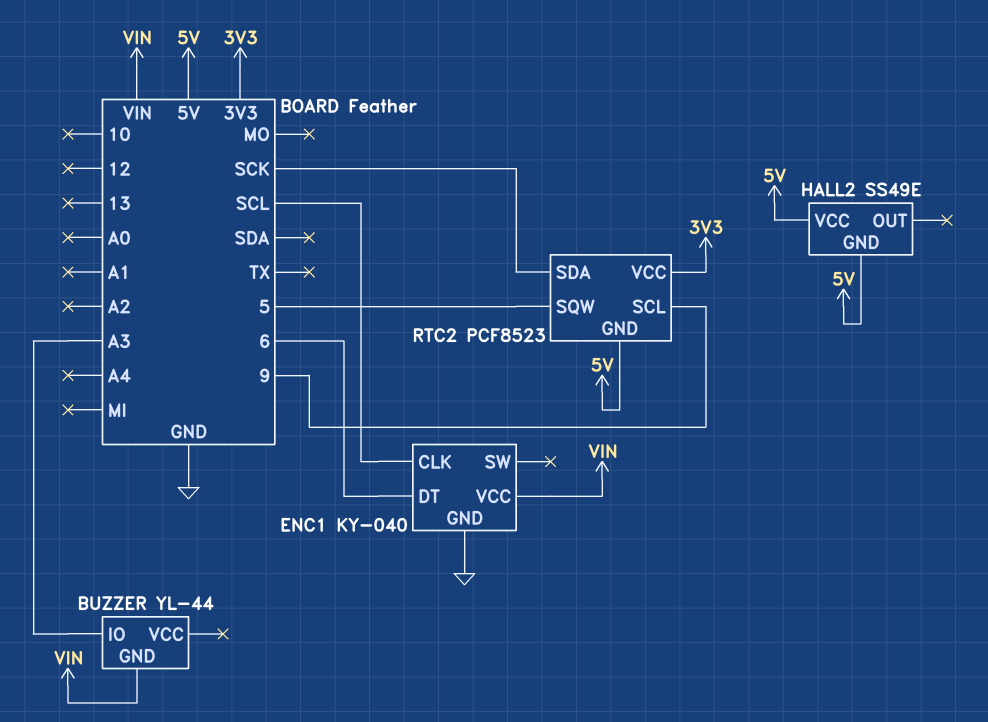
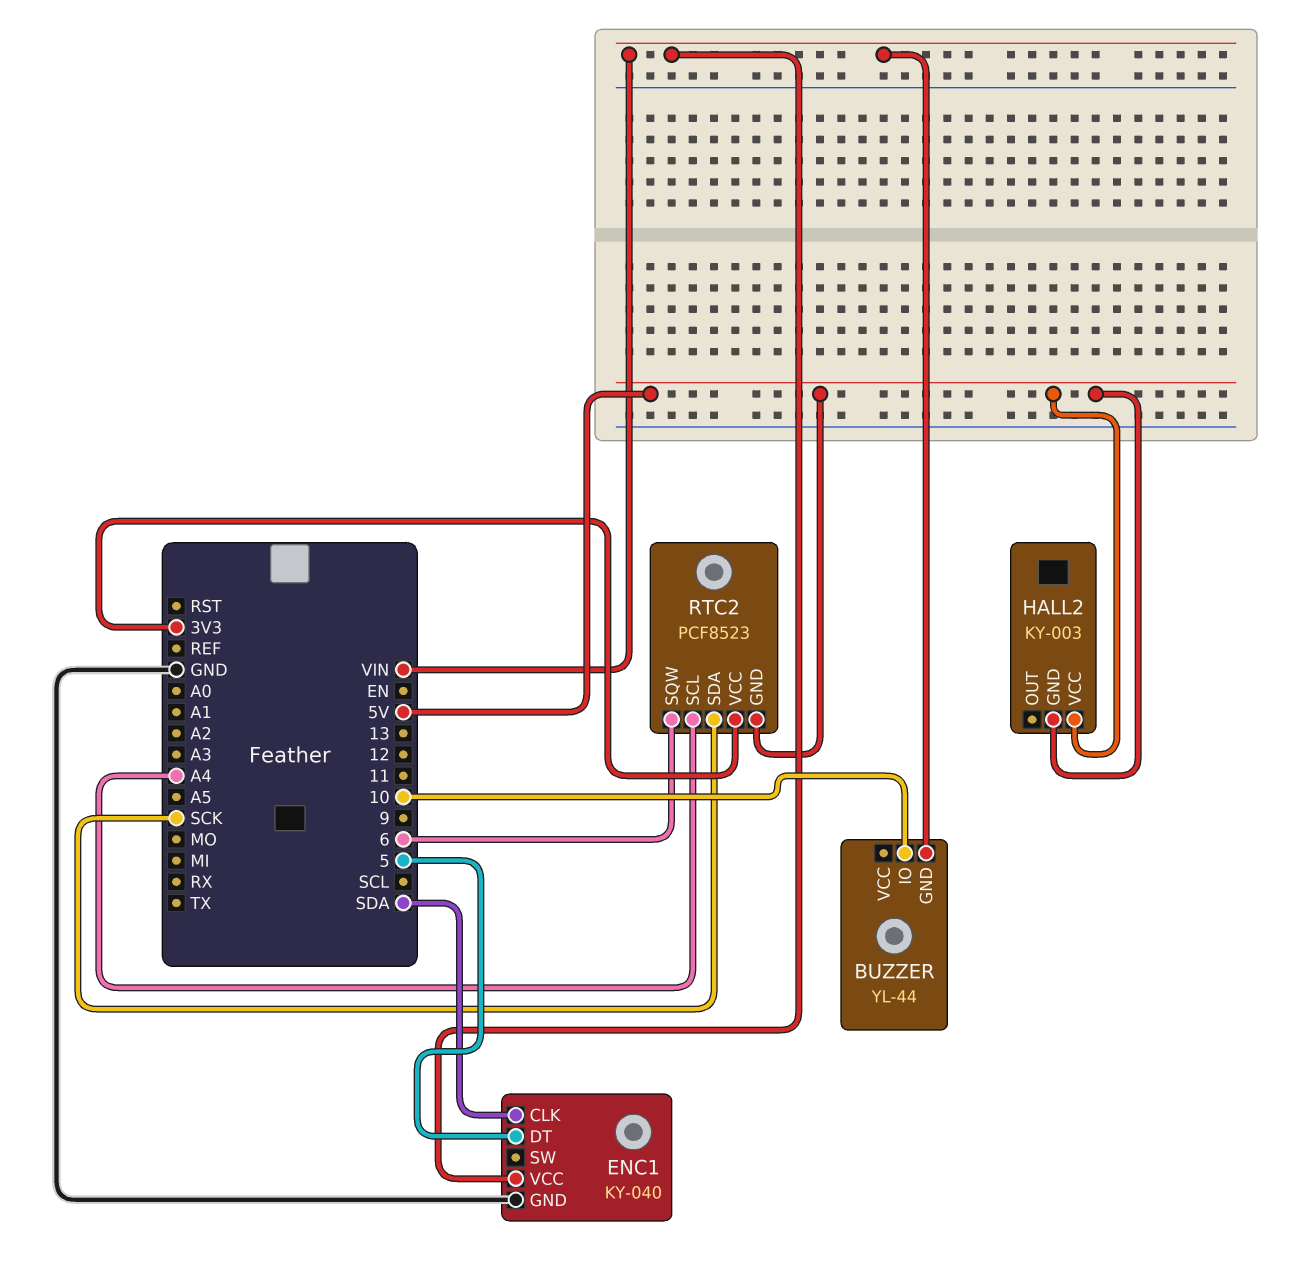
BUZZER pin IO: A3 -> 10
ENC1 pin CLK: SCL -> SDA
ENC1 pin DT: 6 -> 5
HALL2: SS49E -> KY-003
RTC2 pin SCL: 9 -> A4
RTC2 pin SQW: 5 -> 6

